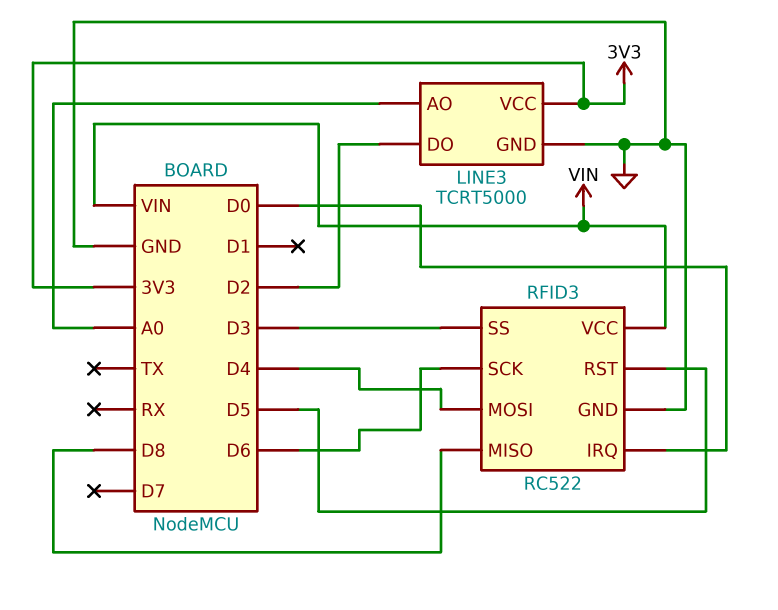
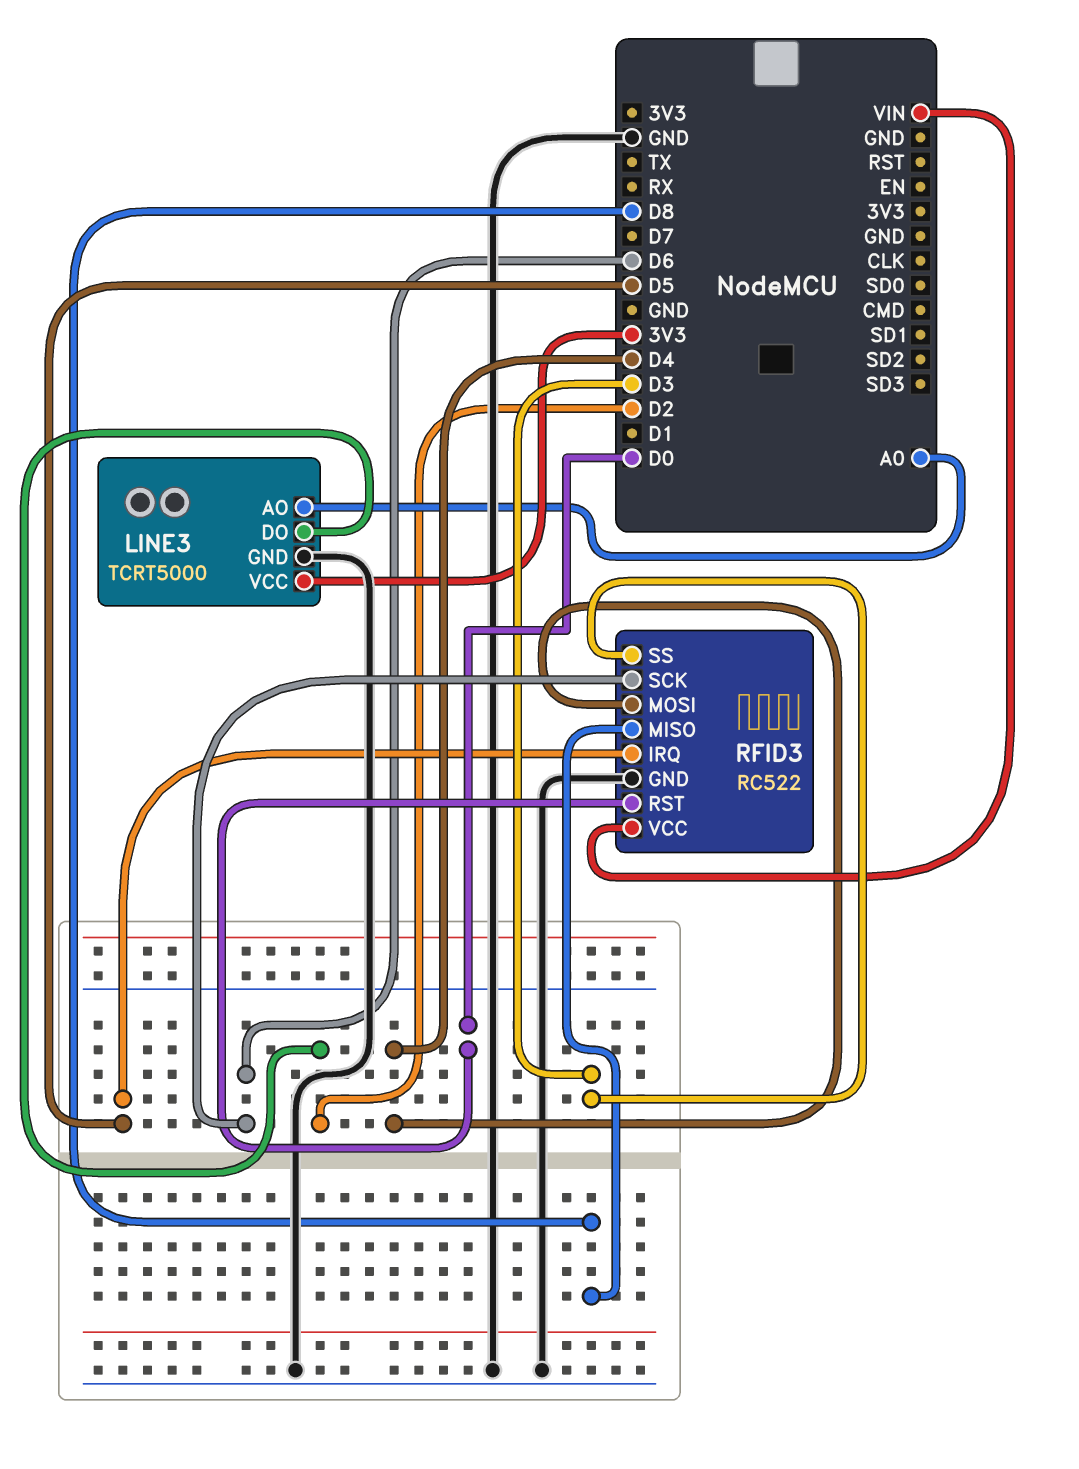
RFID3 pin IRQ: D0 -> D5
RFID3 pin RST: D5 -> D0

